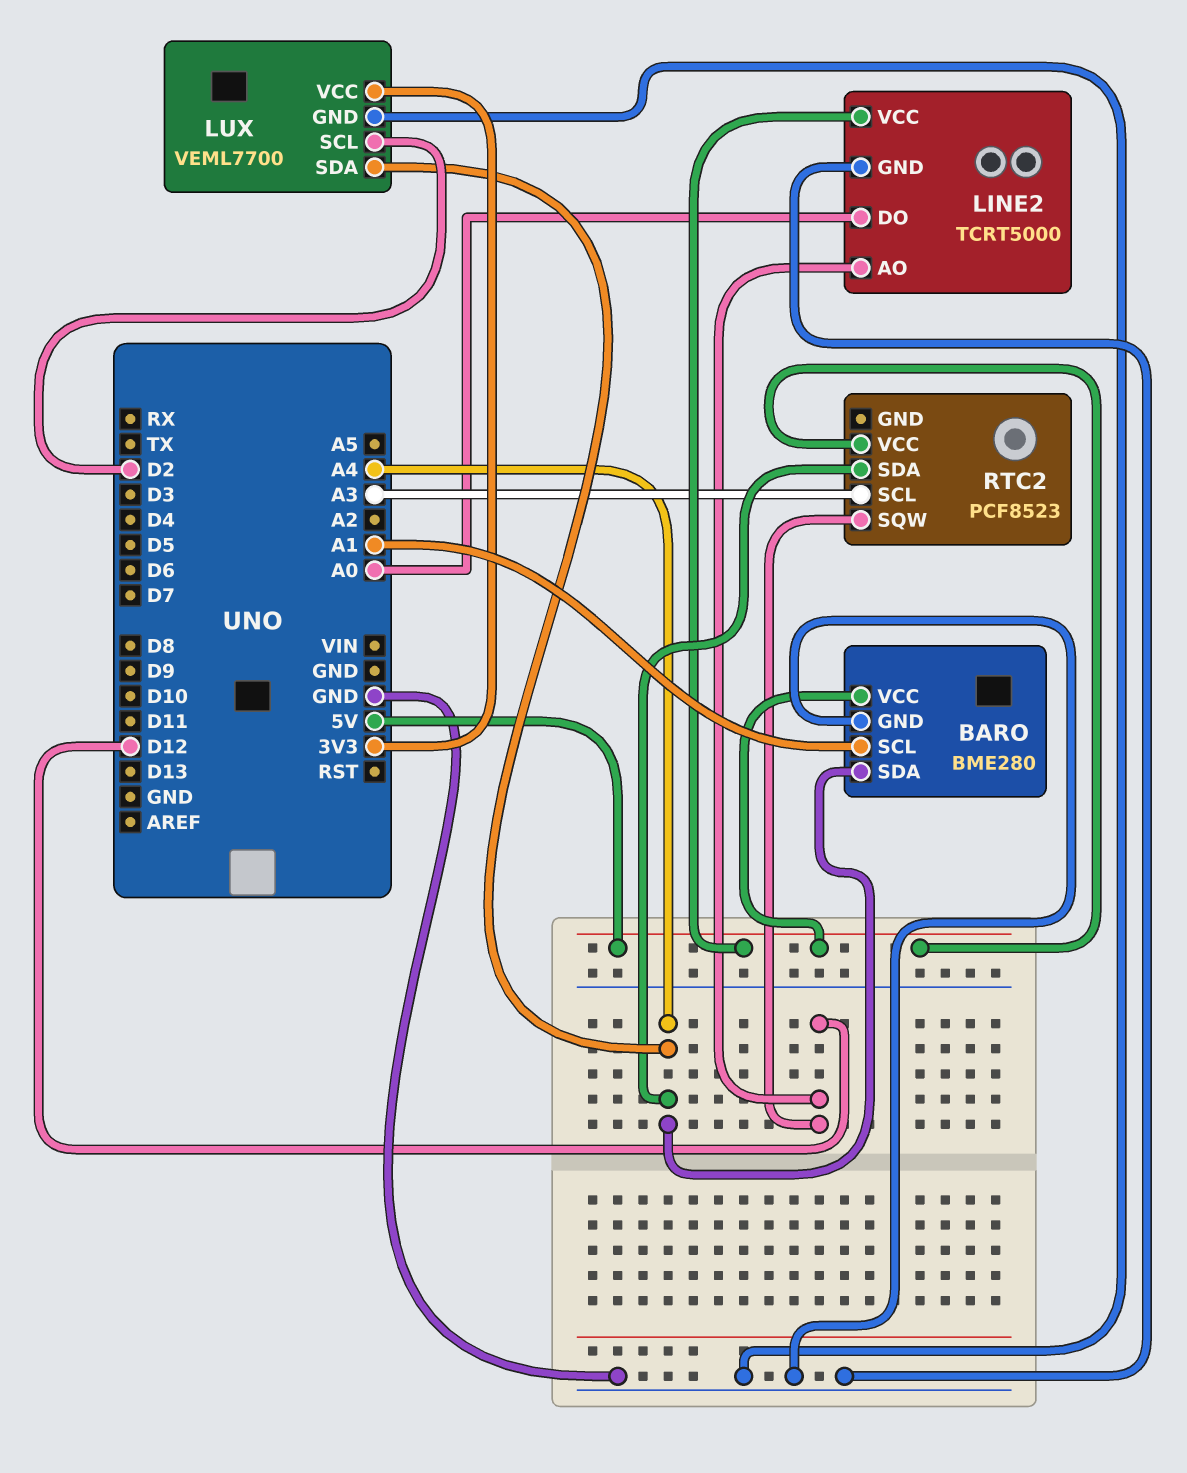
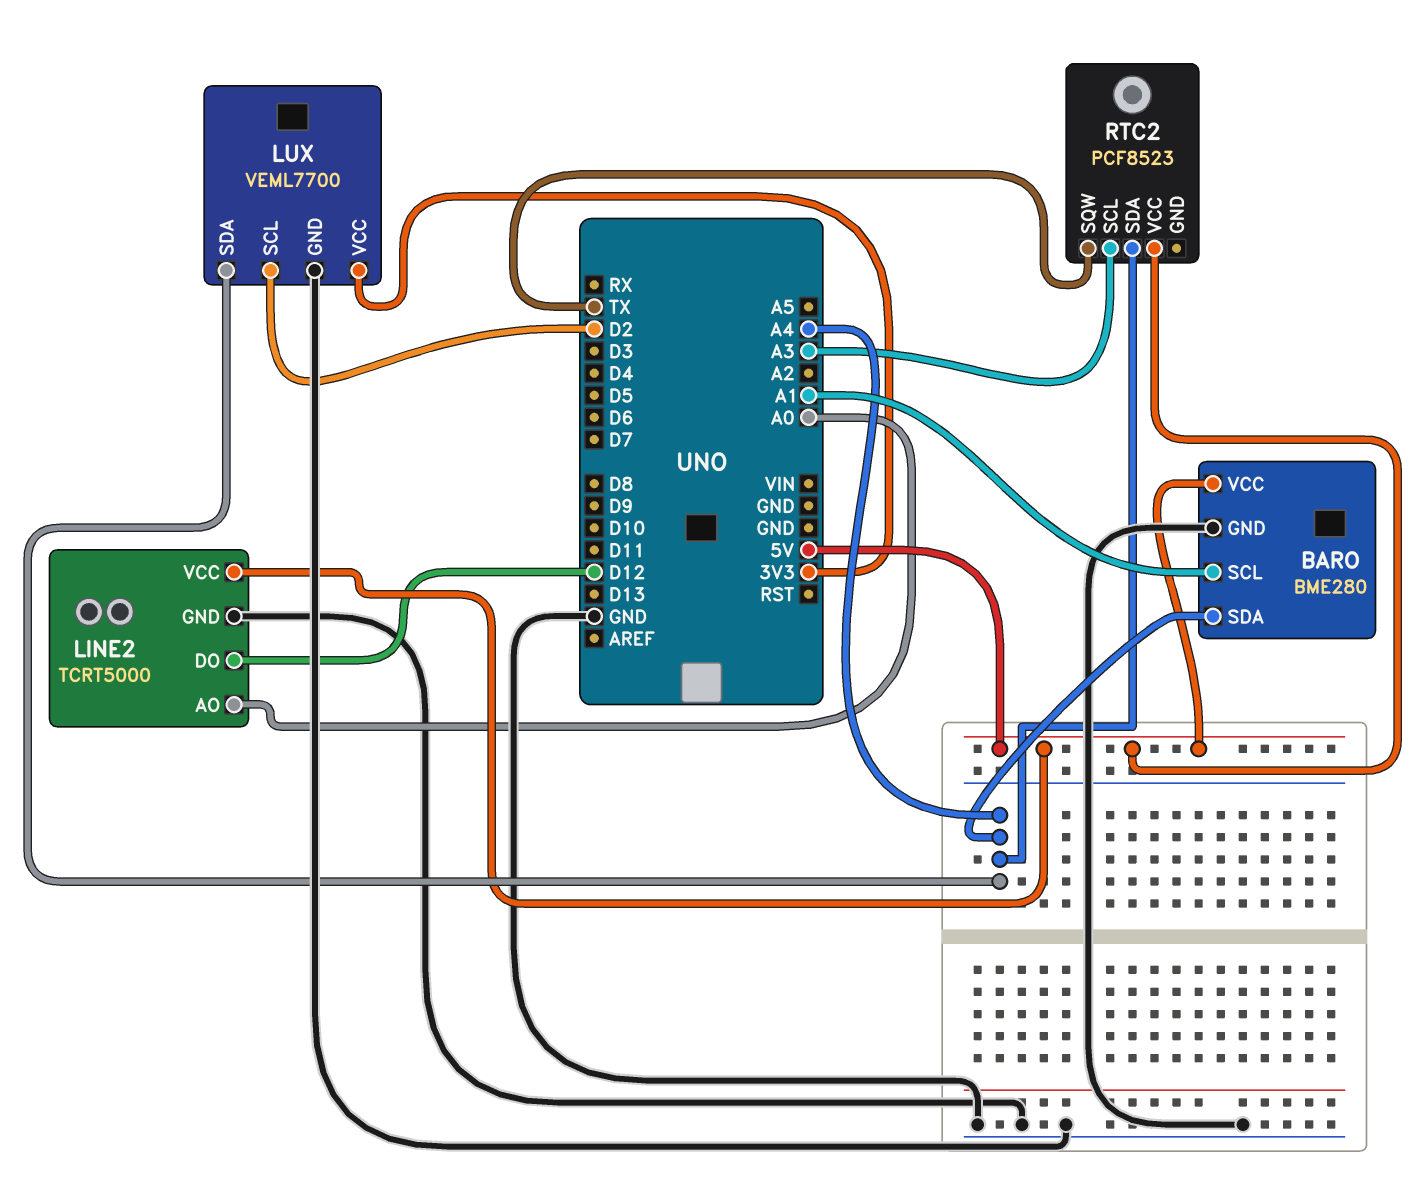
LINE2 pin AO: D12 -> A0
LINE2 pin DO: A0 -> D12
RTC2 pin SQW: D12 -> TX

